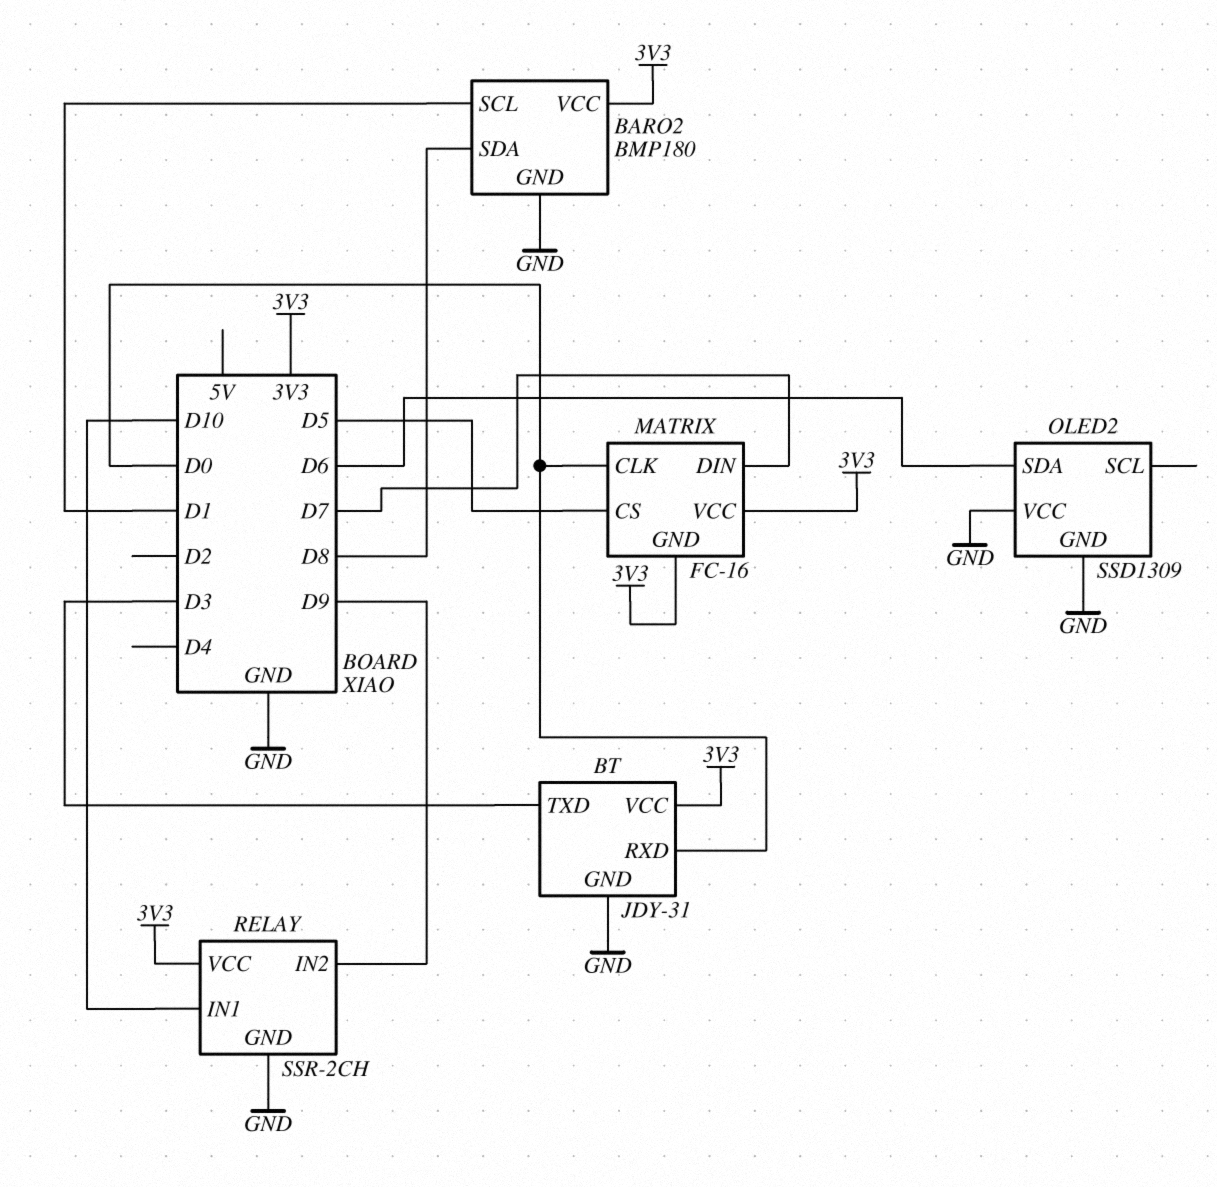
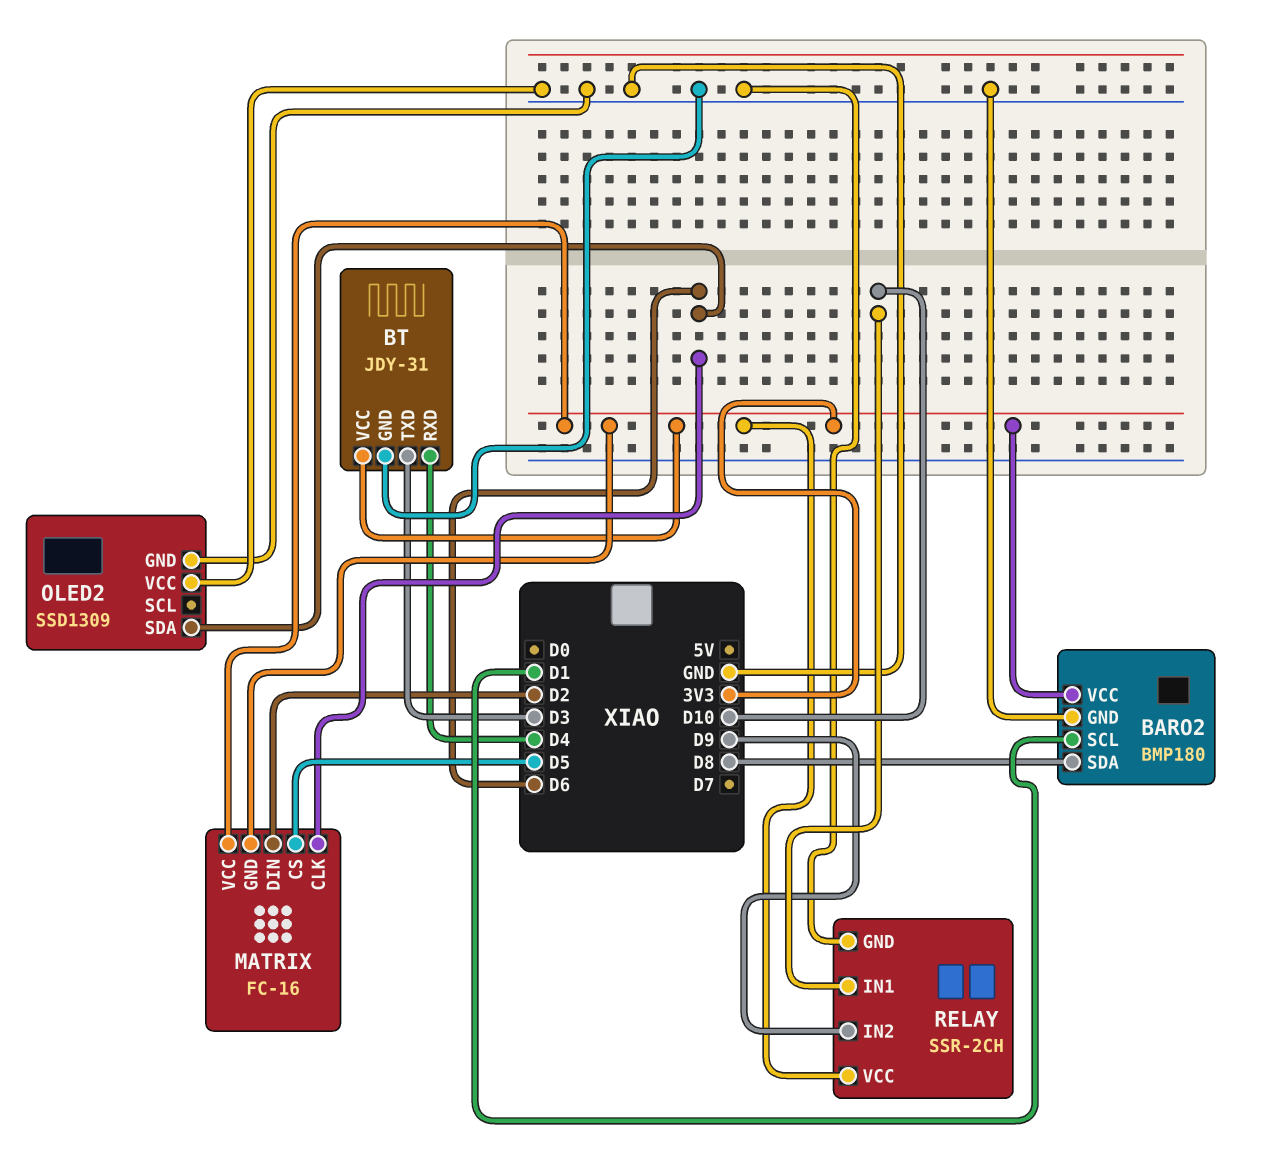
BT pin RXD: D0 -> D4
MATRIX pin CLK: D0 -> D6
MATRIX pin DIN: D7 -> D2

